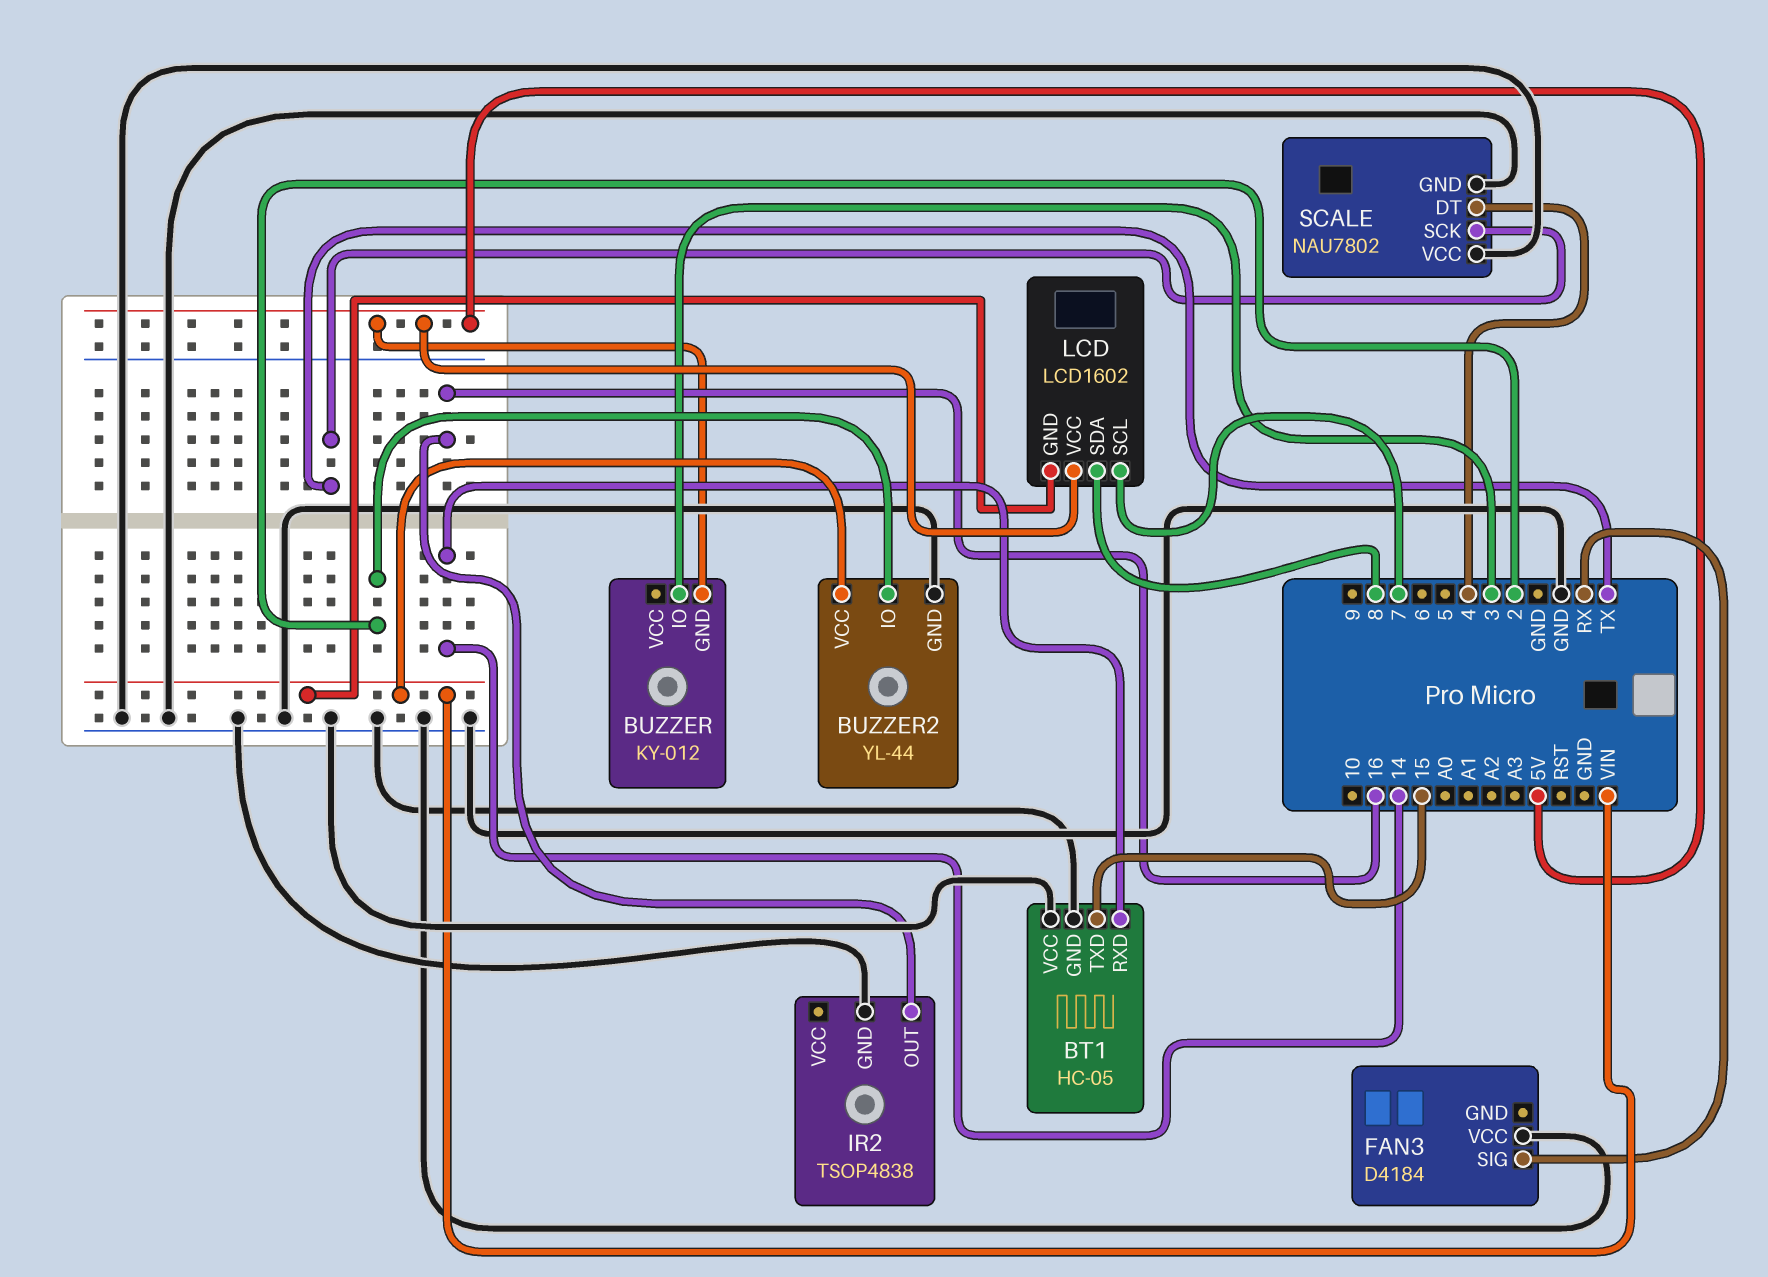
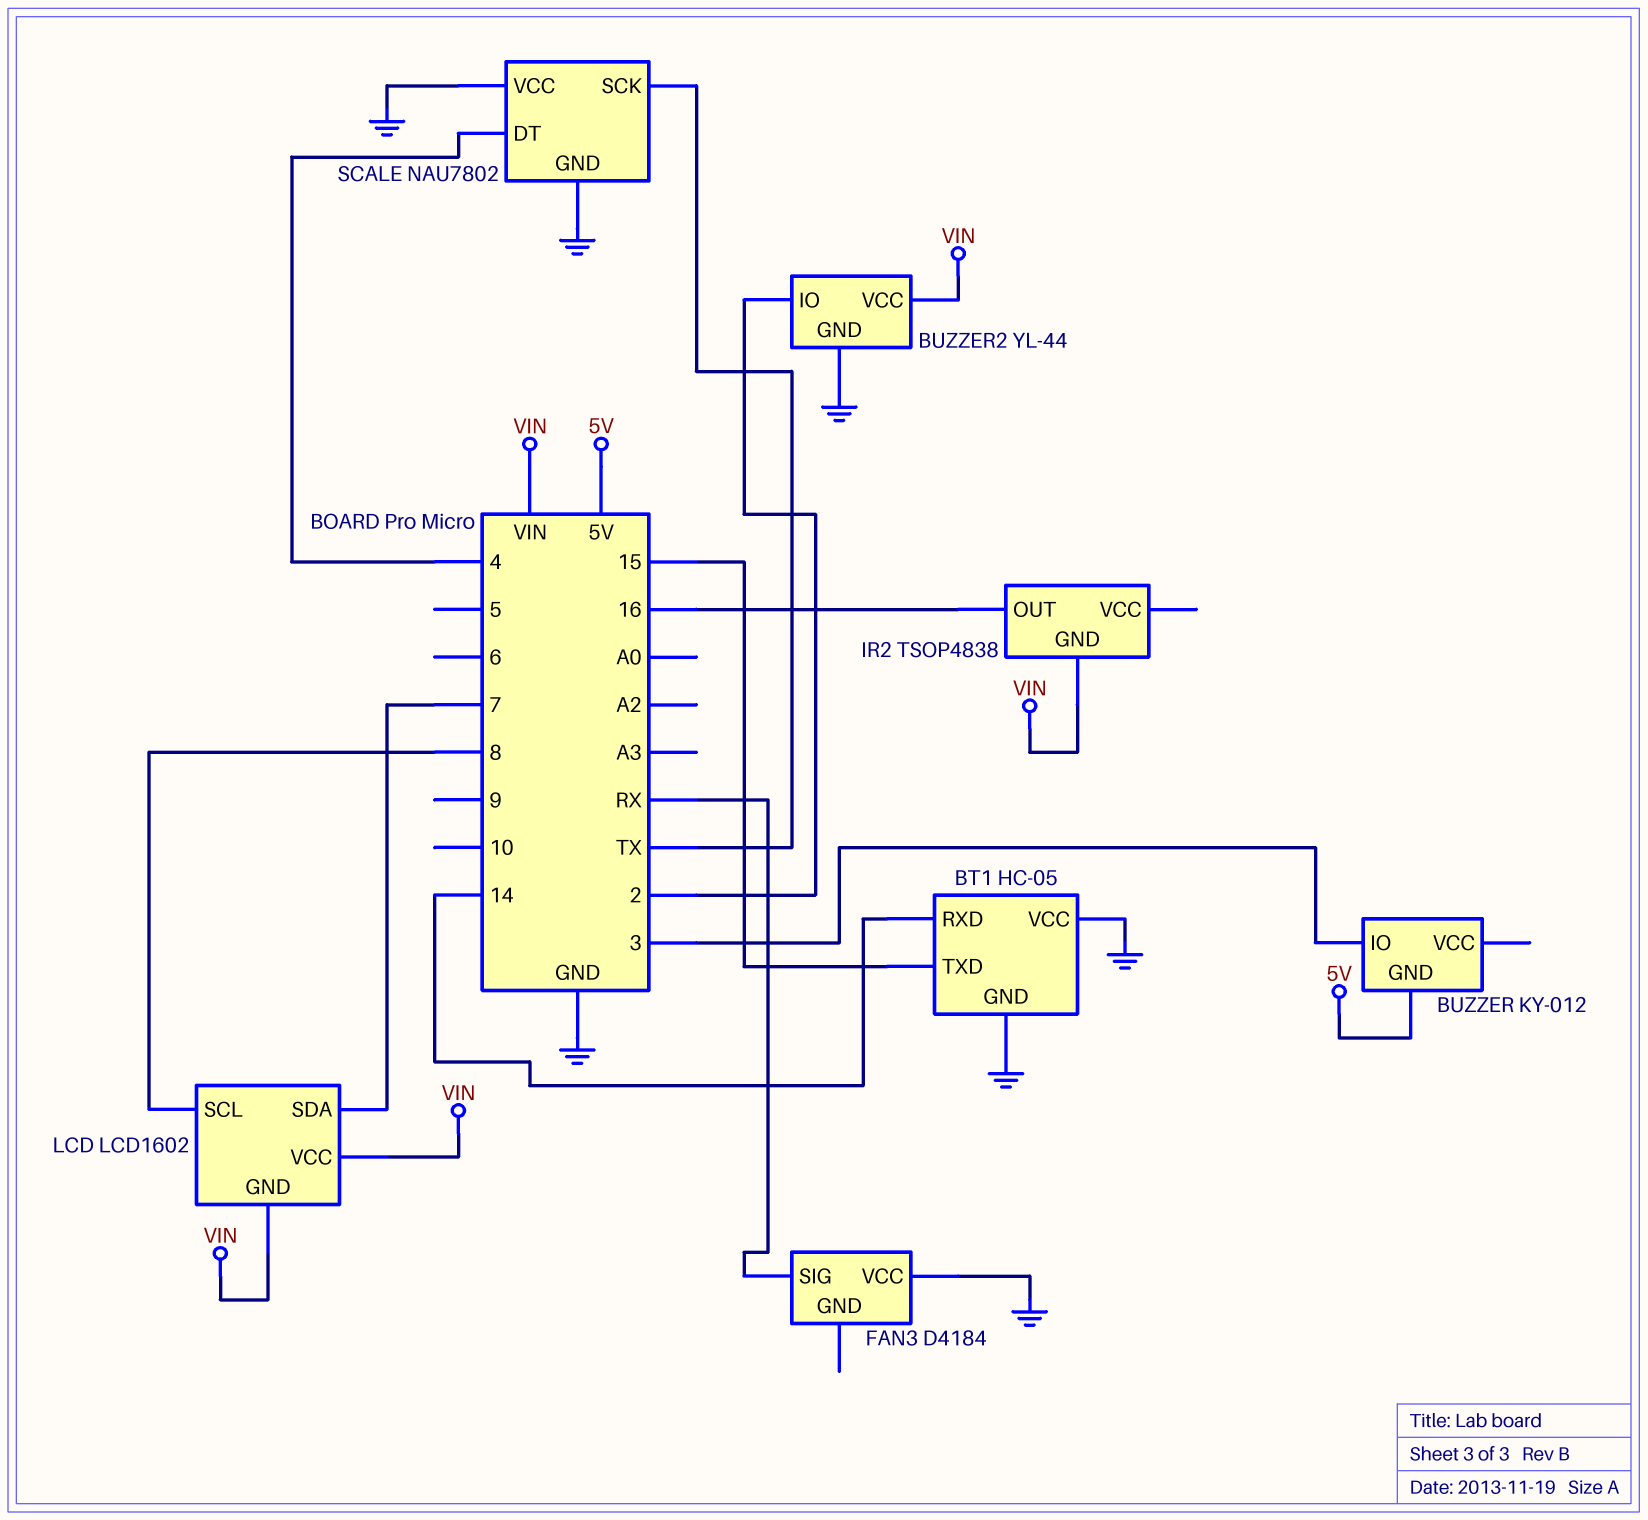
IR2 pin GND: GND -> VIN
LCD pin SCL: 7 -> 8
LCD pin SDA: 8 -> 7
LCD pin VCC: 5V -> VIN

